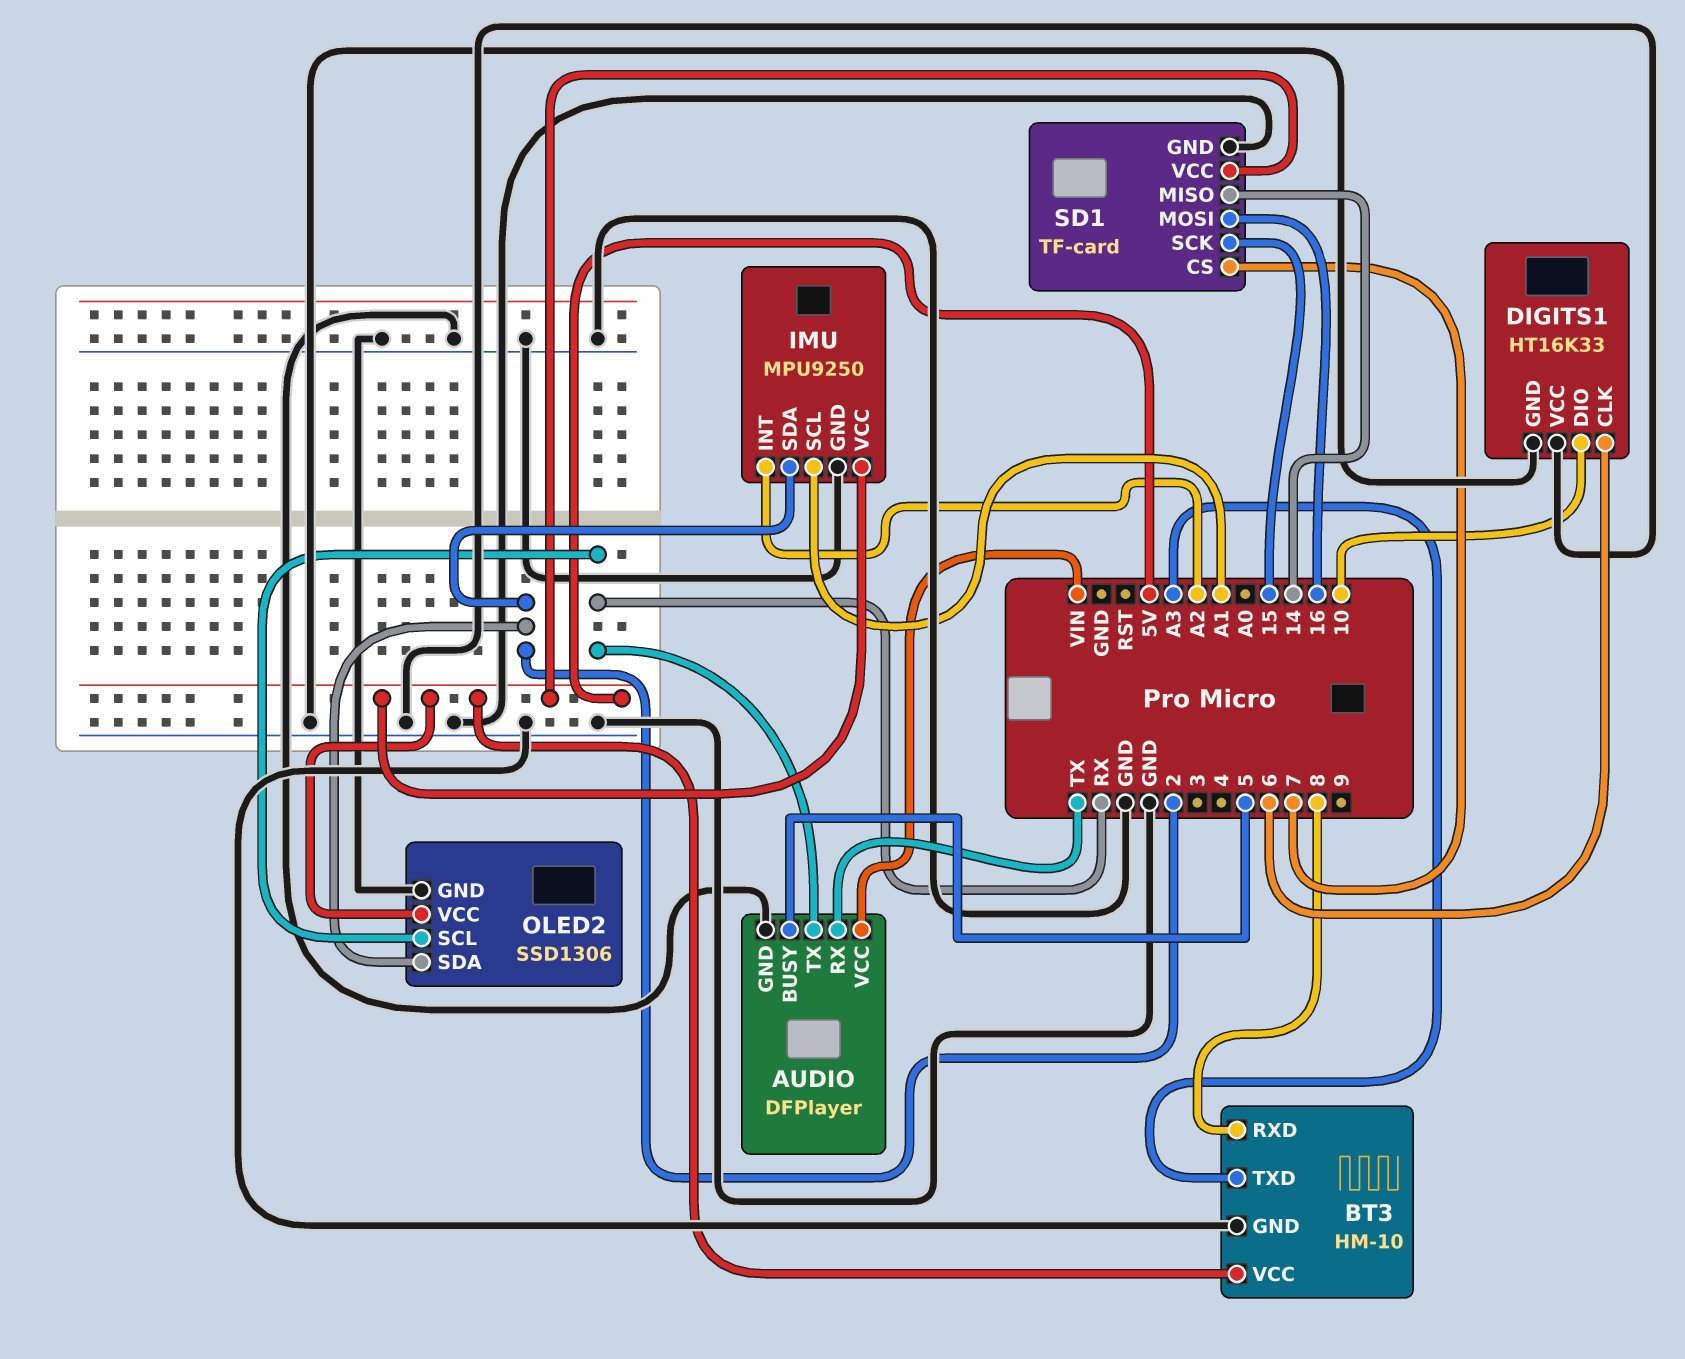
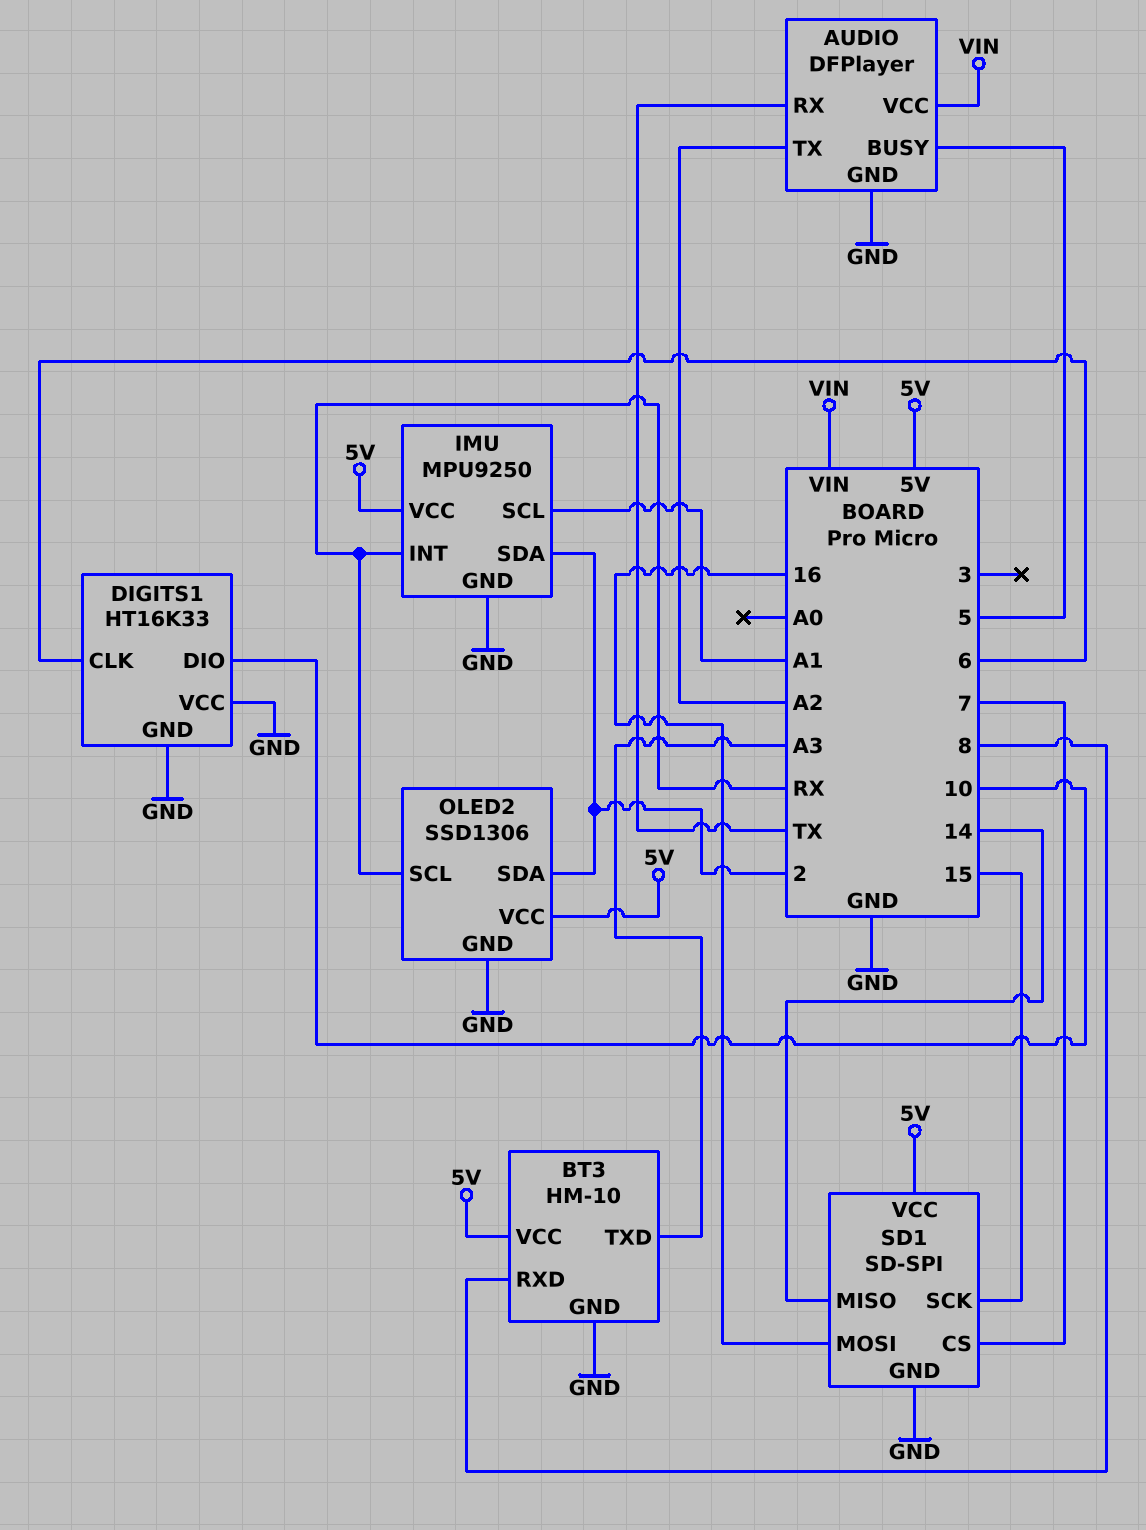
AUDIO pin TX: RX -> A2
IMU pin INT: A2 -> RX
SD1: TF-card -> SD-SPI

